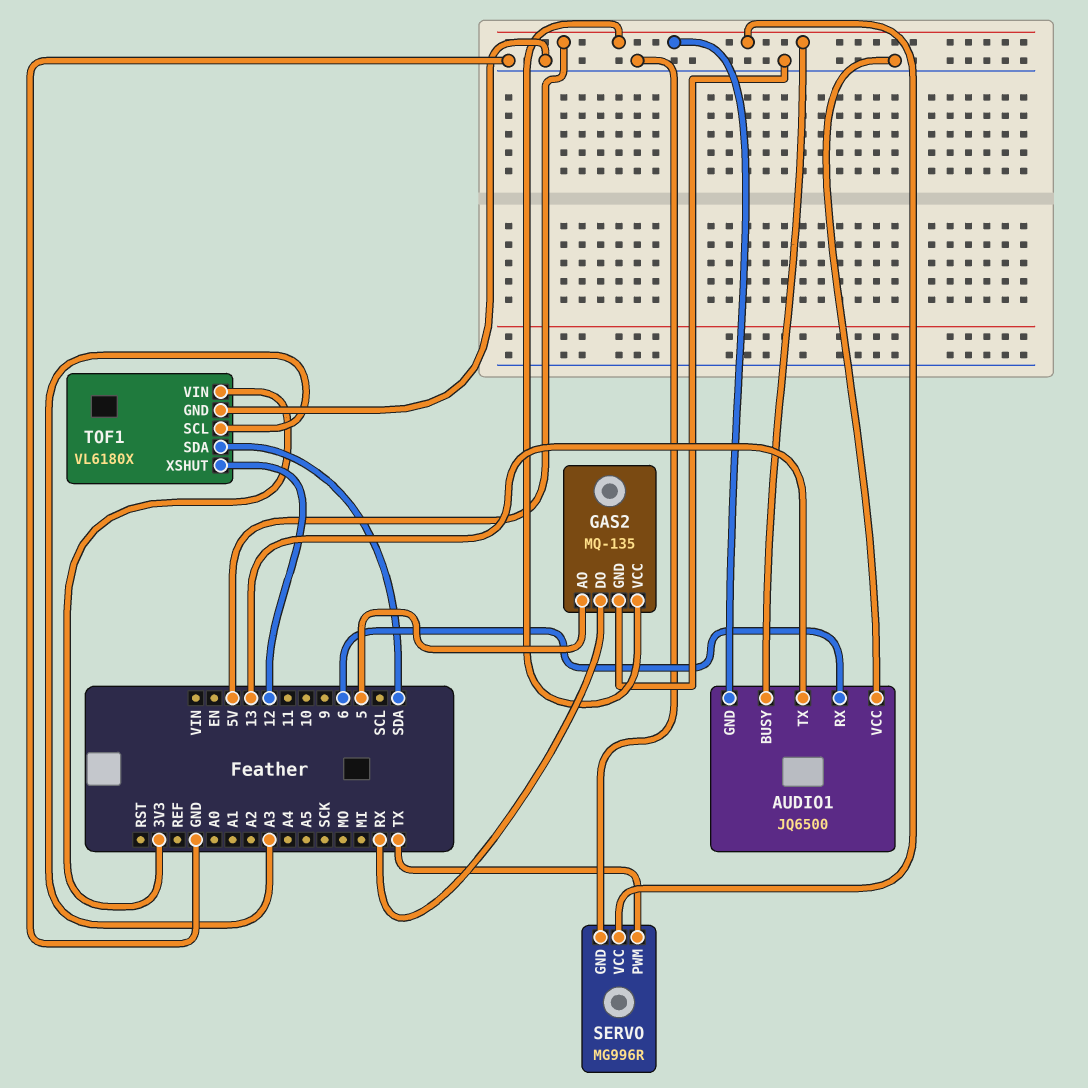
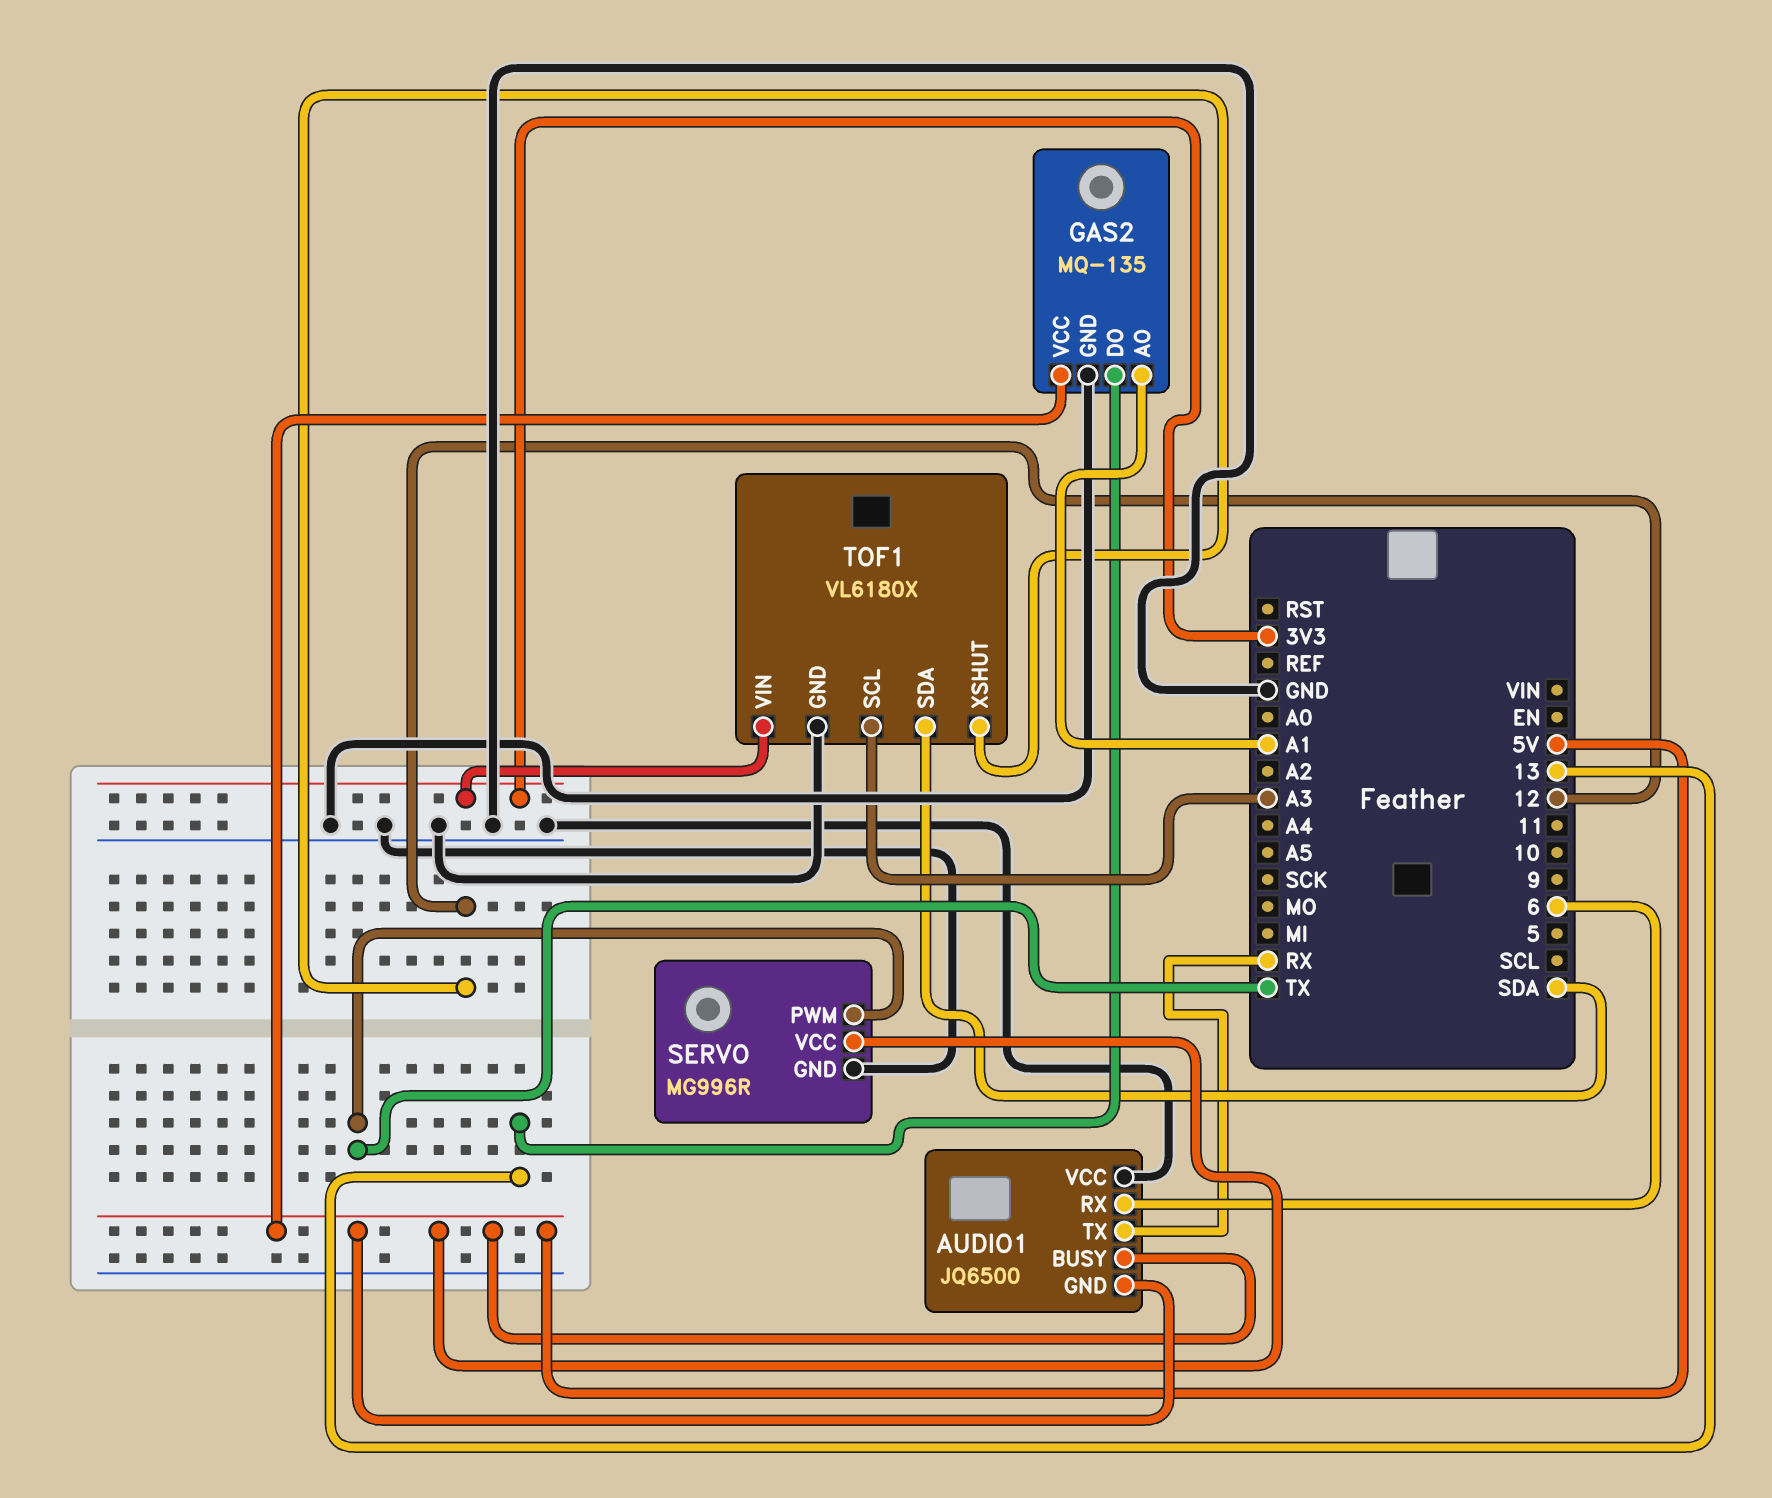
AUDIO1 pin TX: 13 -> RX
GAS2 pin AO: 5 -> A1
GAS2 pin DO: RX -> 13

